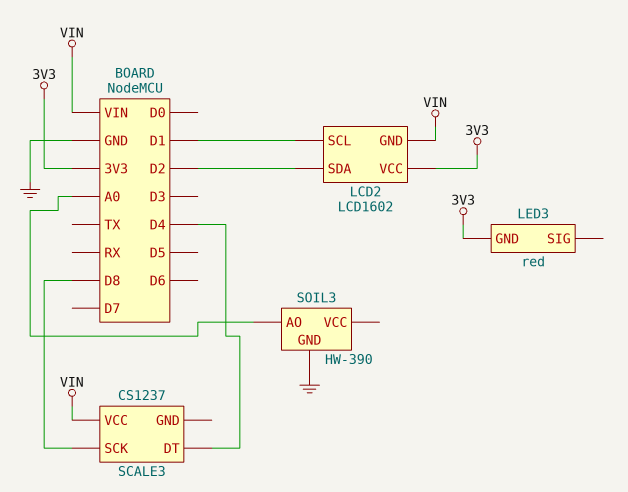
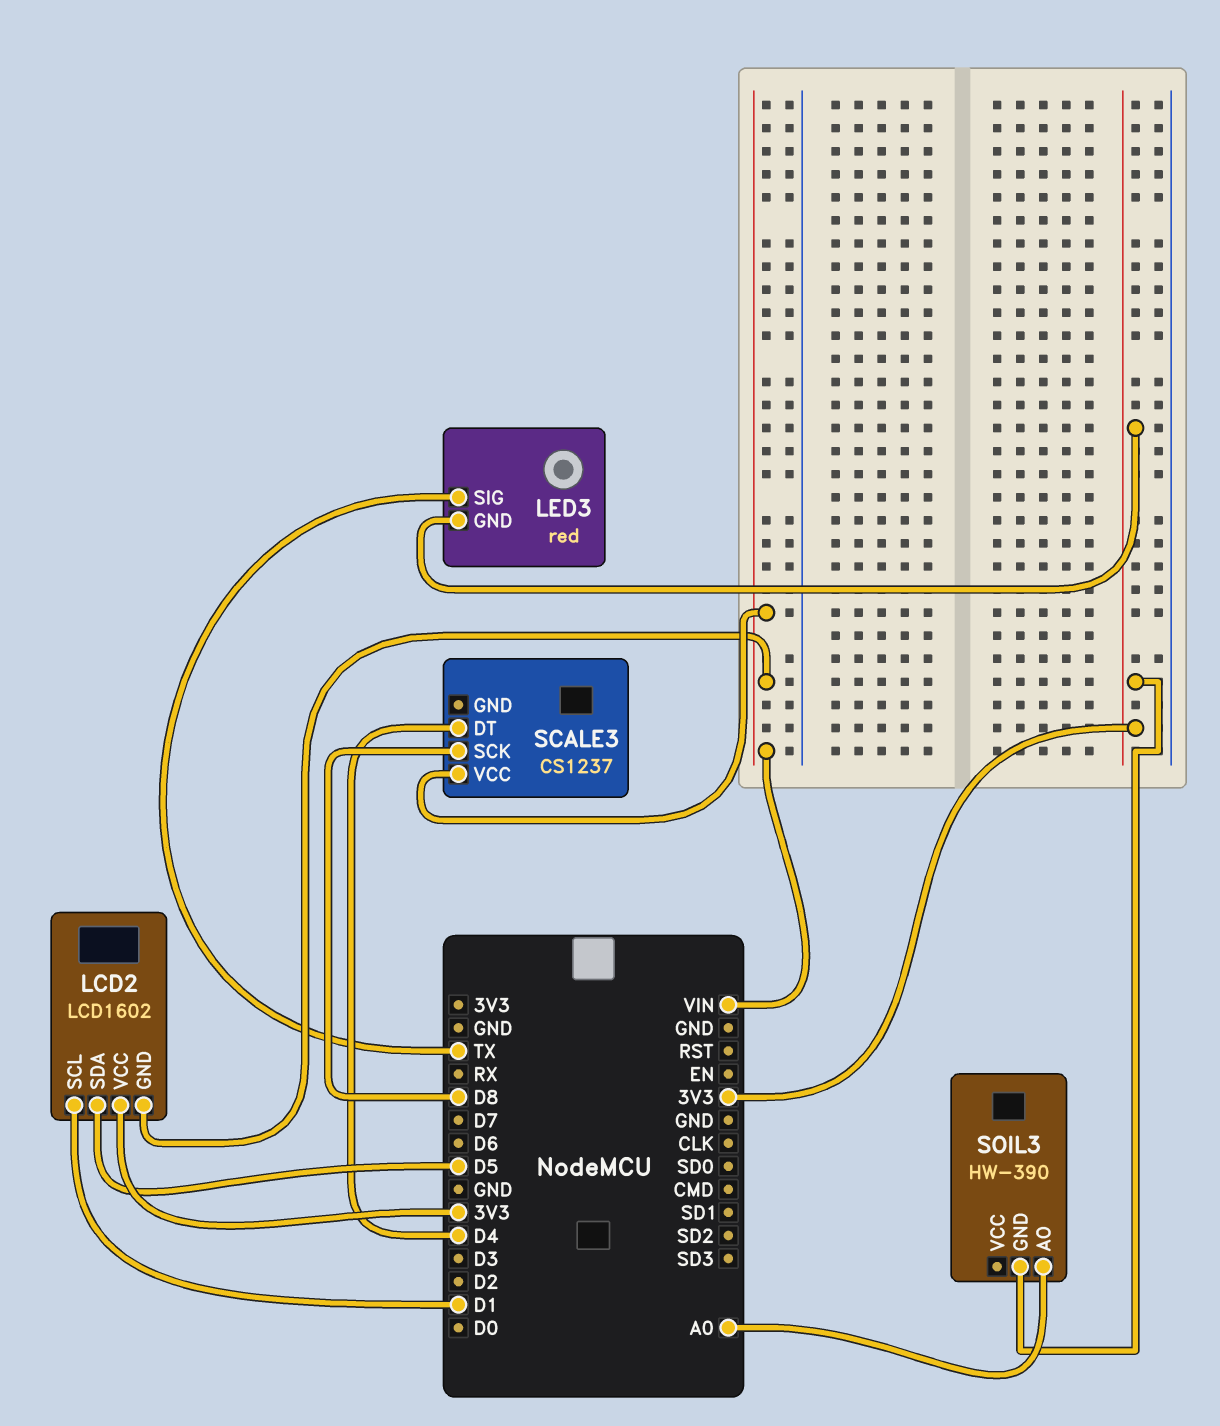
LCD2 pin SDA: D2 -> D5
LED3 pin SIG: none -> TX
SOIL3 pin GND: GND -> 3V3

